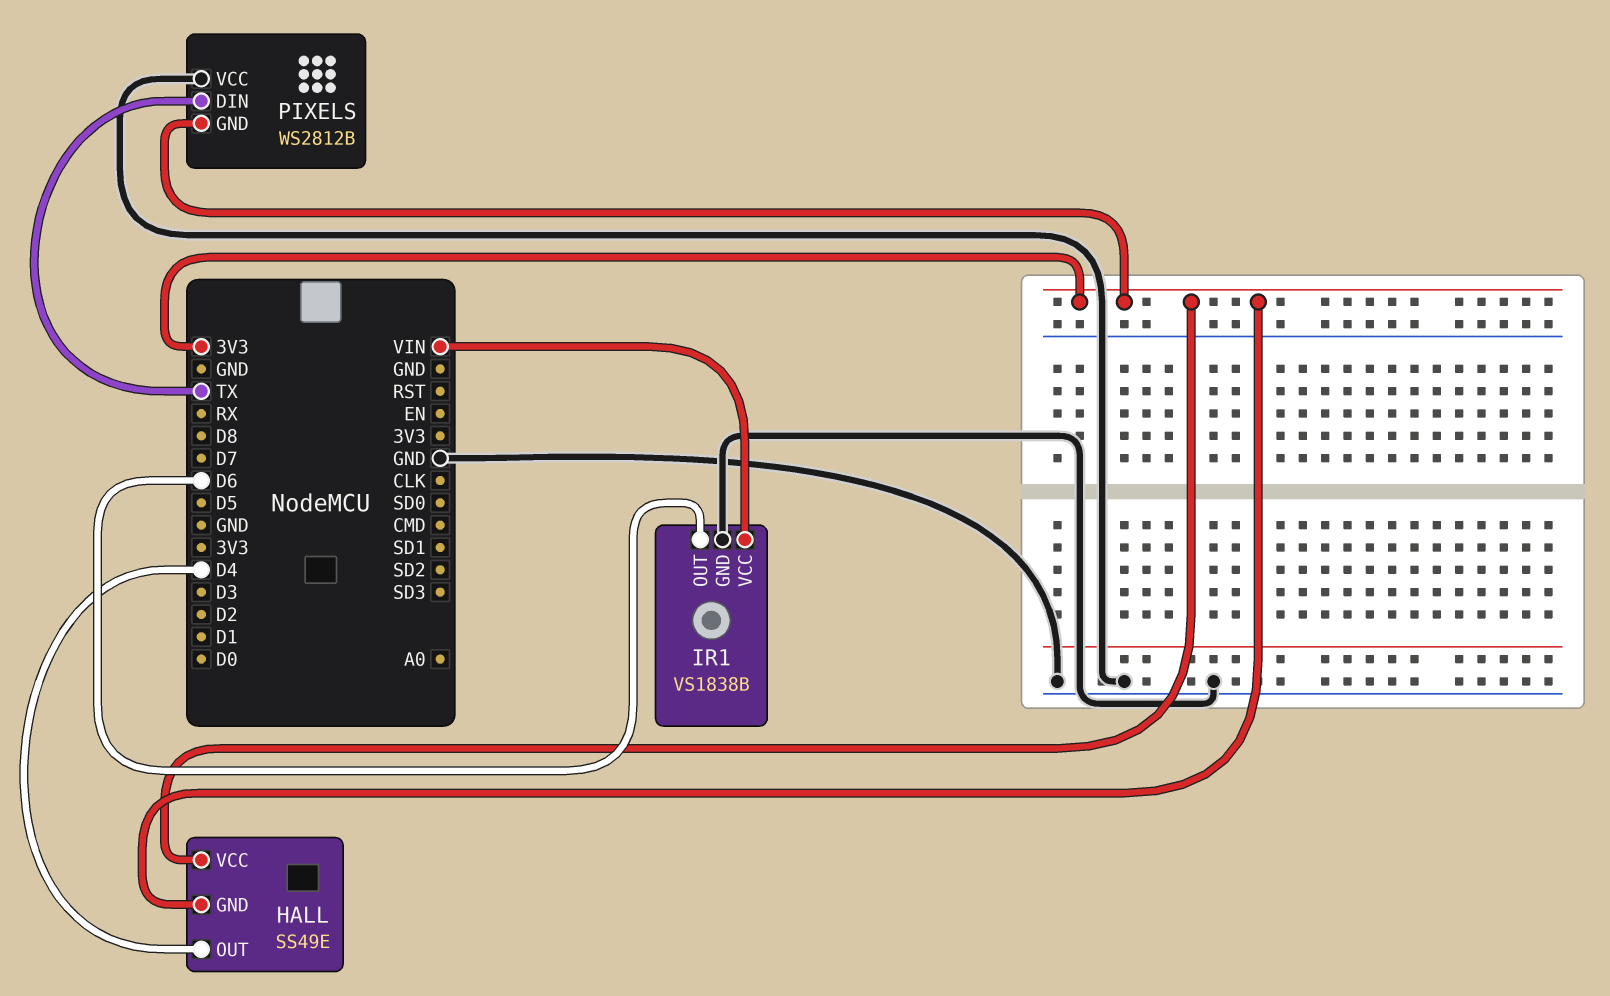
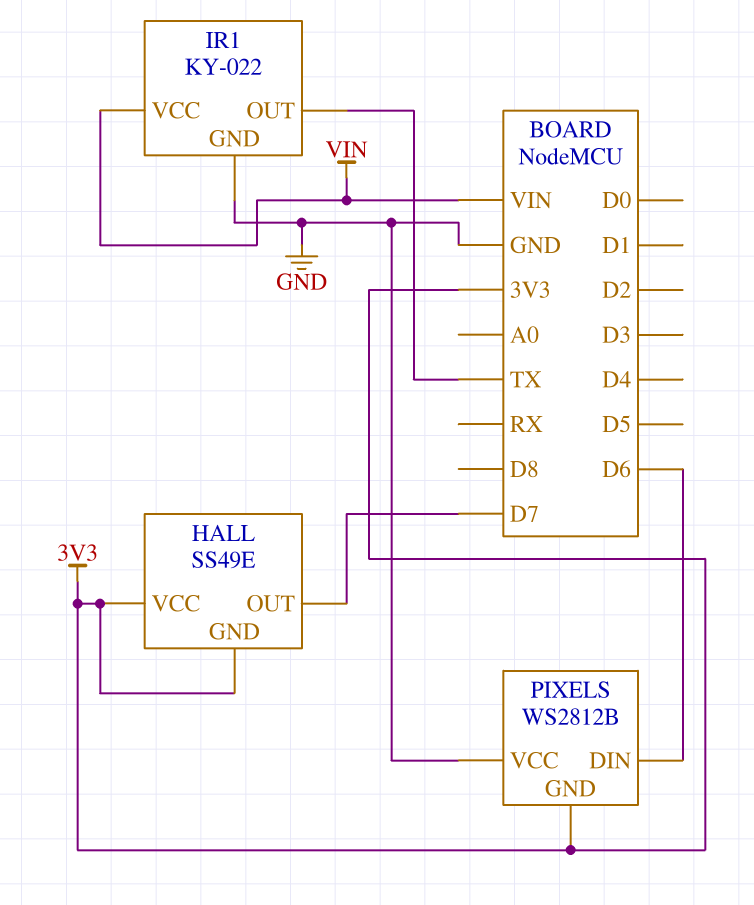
HALL pin OUT: D4 -> D7
IR1: VS1838B -> KY-022
IR1 pin OUT: D6 -> TX
PIXELS pin DIN: TX -> D6

